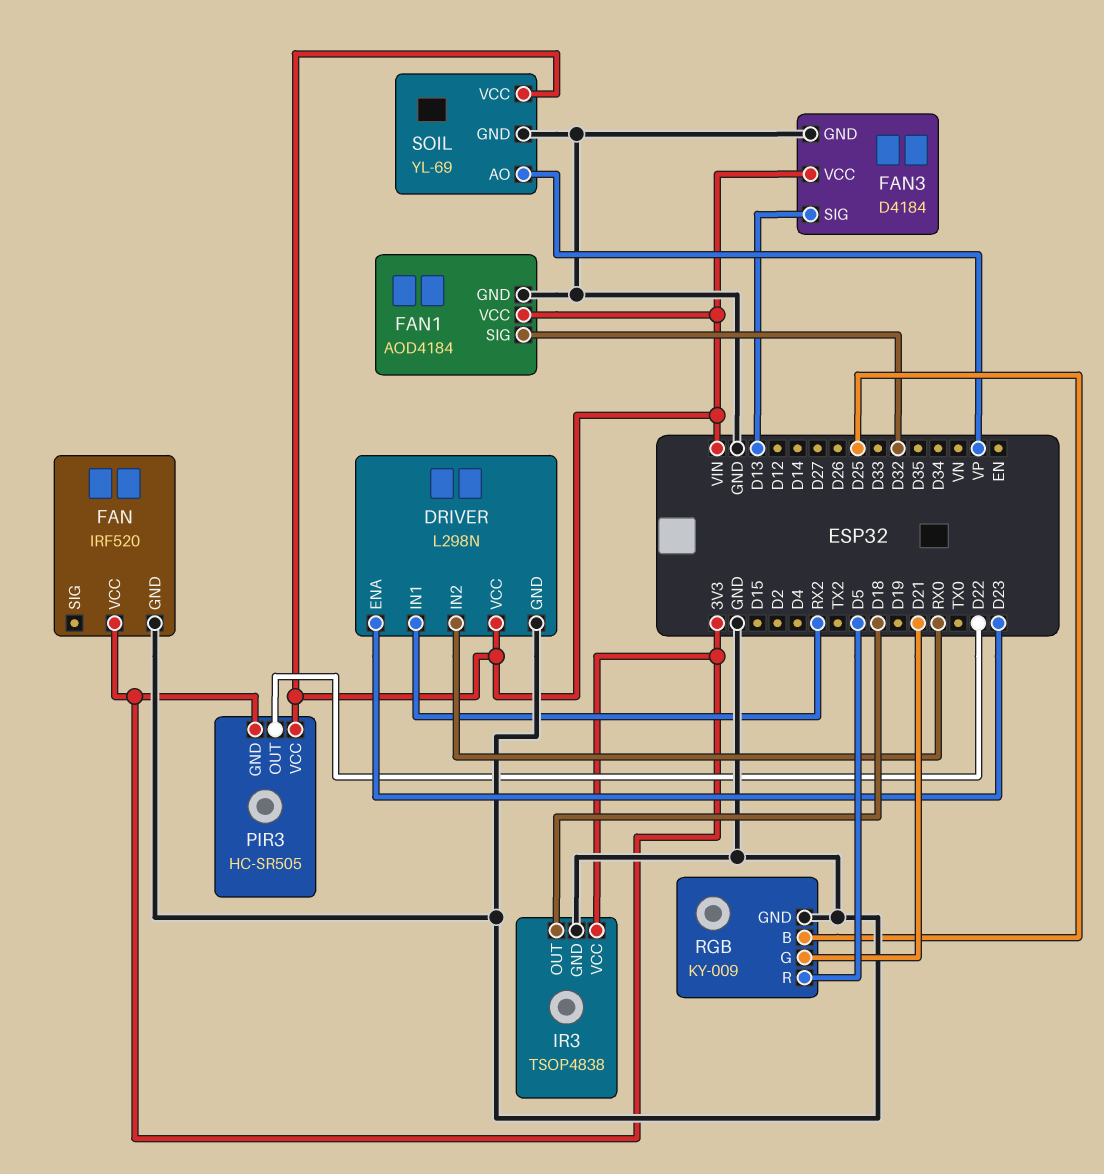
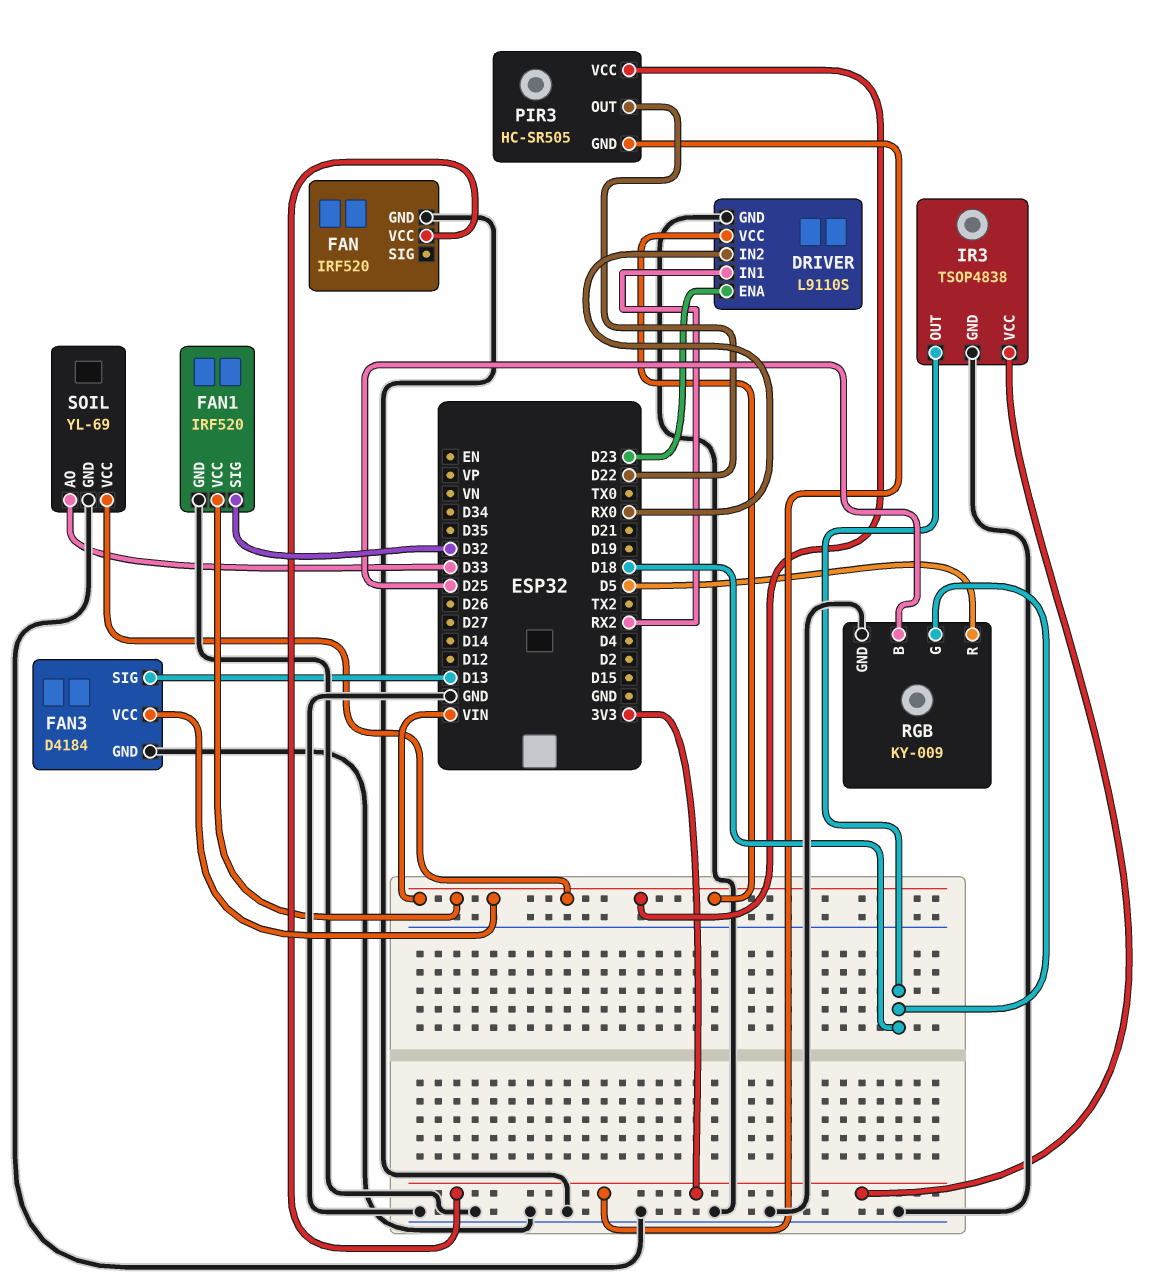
DRIVER: L298N -> L9110S
FAN1: AOD4184 -> IRF520
RGB pin G: D21 -> D18
SOIL pin AO: VP -> D33

